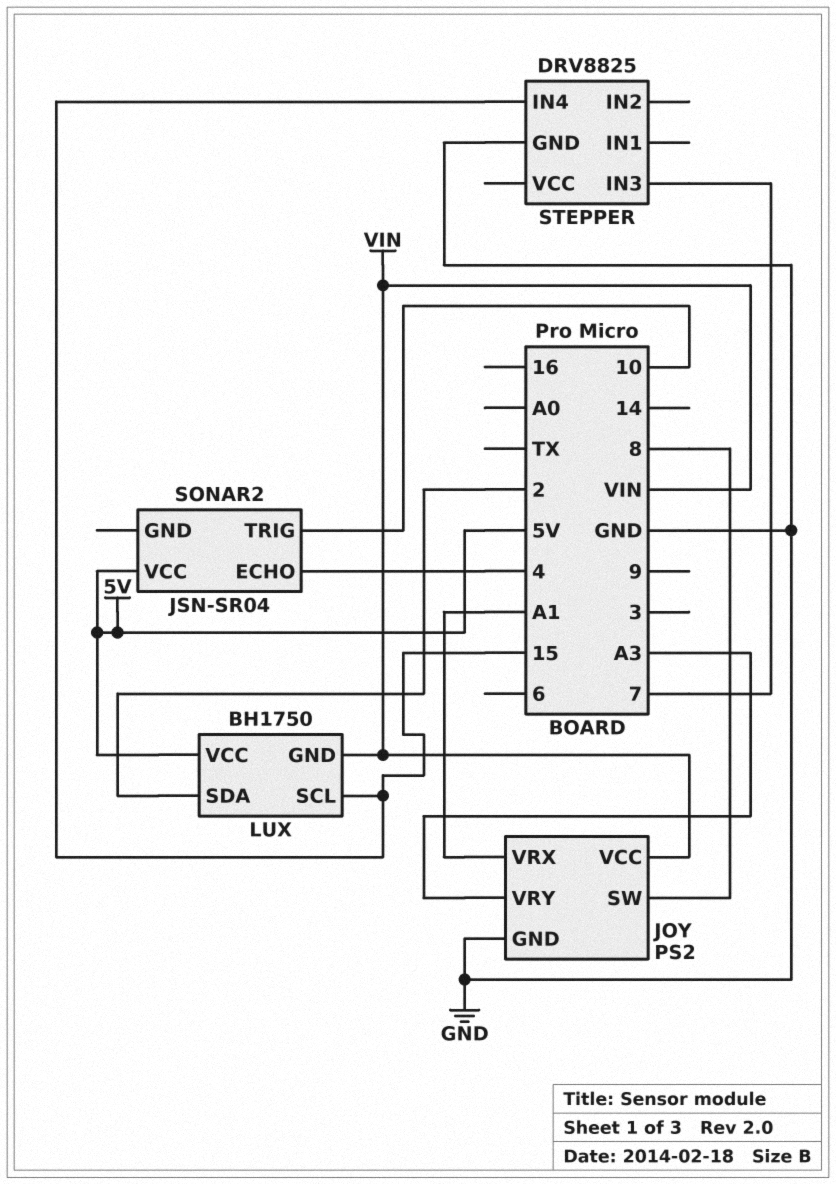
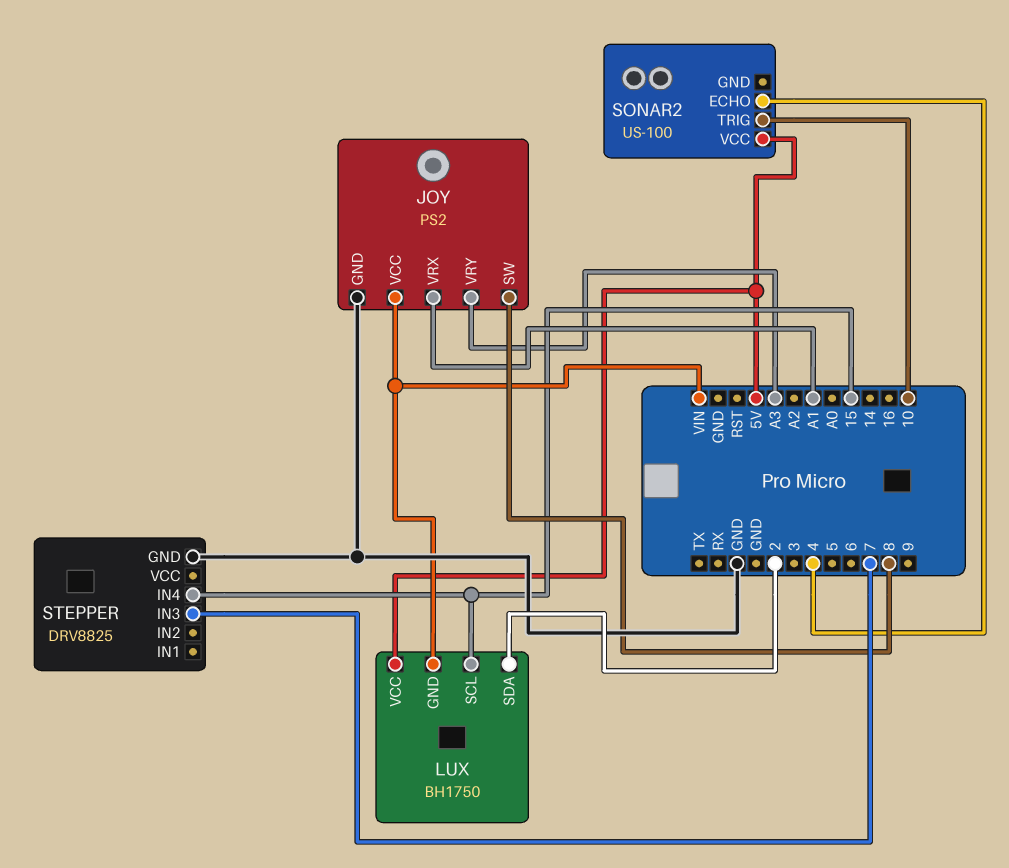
SONAR2: JSN-SR04 -> US-100

